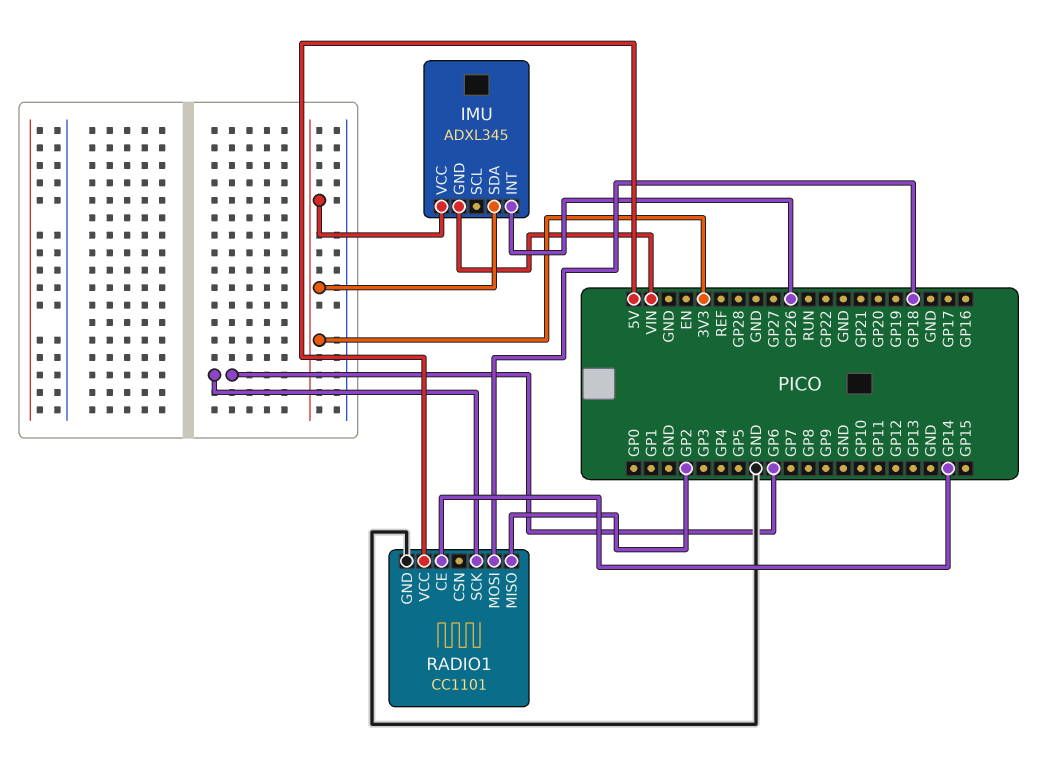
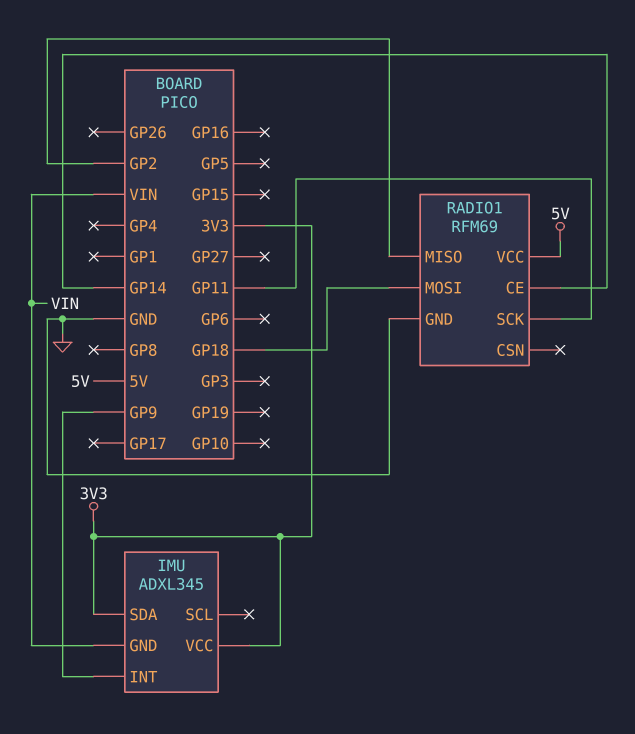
IMU pin INT: GP26 -> GP9
RADIO1: CC1101 -> RFM69
RADIO1 pin SCK: GP6 -> GP11

